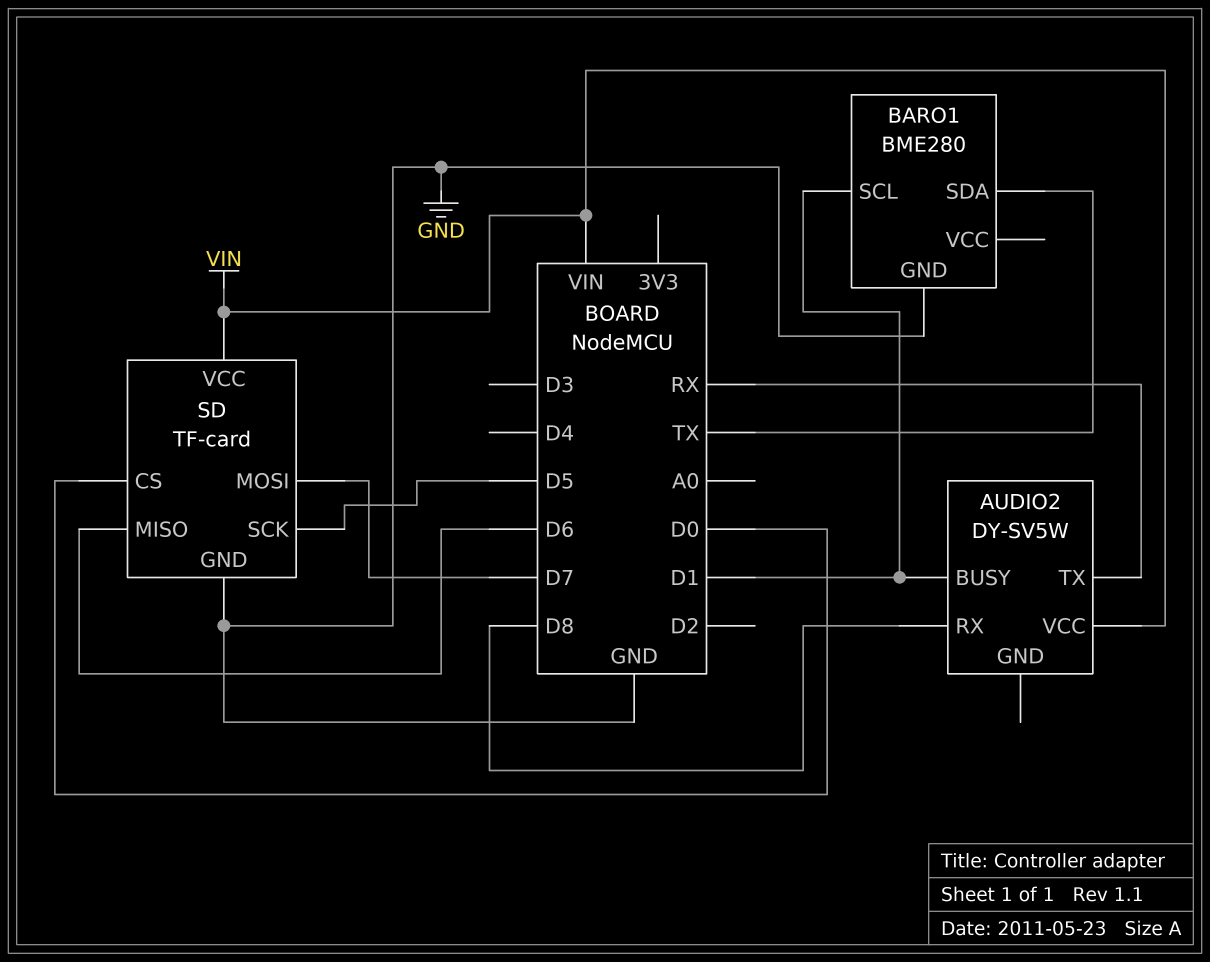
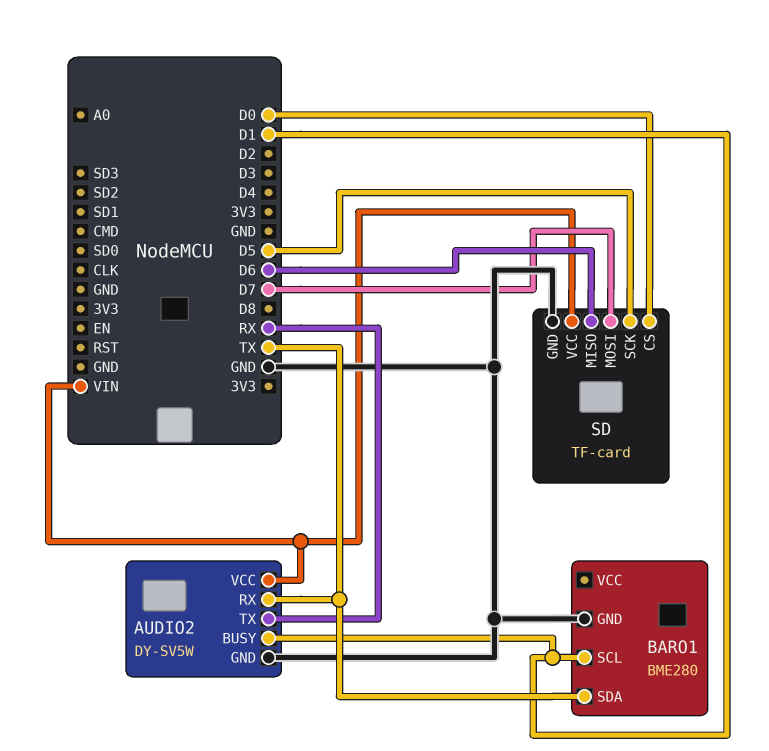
AUDIO2 pin GND: none -> GND
AUDIO2 pin RX: D8 -> TX

